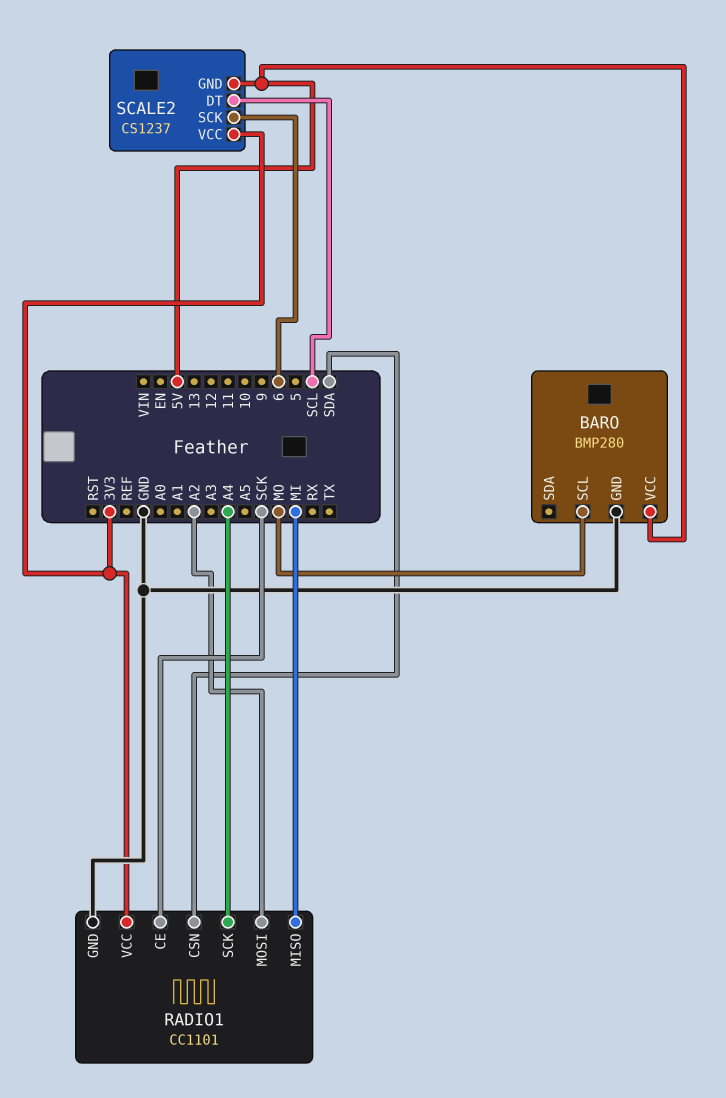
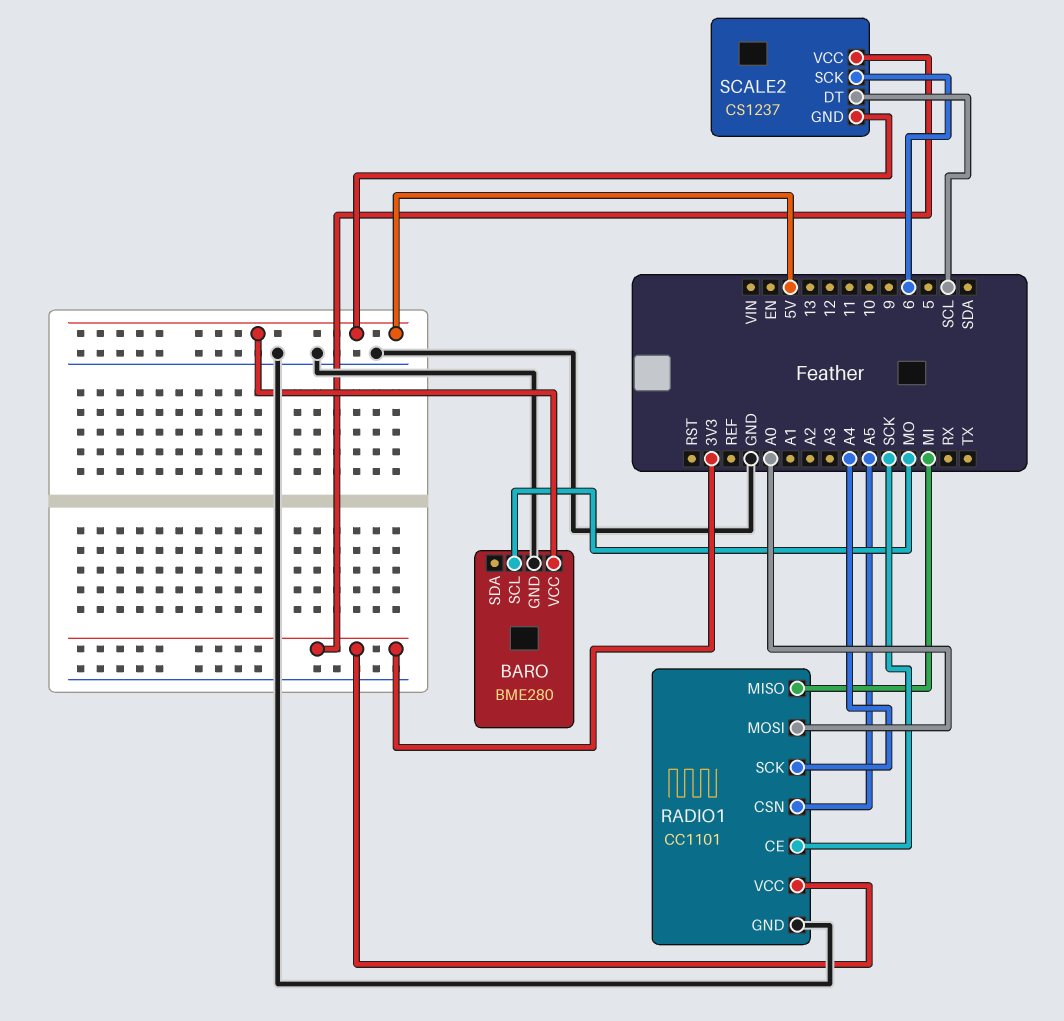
BARO: BMP280 -> BME280
RADIO1 pin CSN: SDA -> A5
RADIO1 pin MOSI: A2 -> A0

